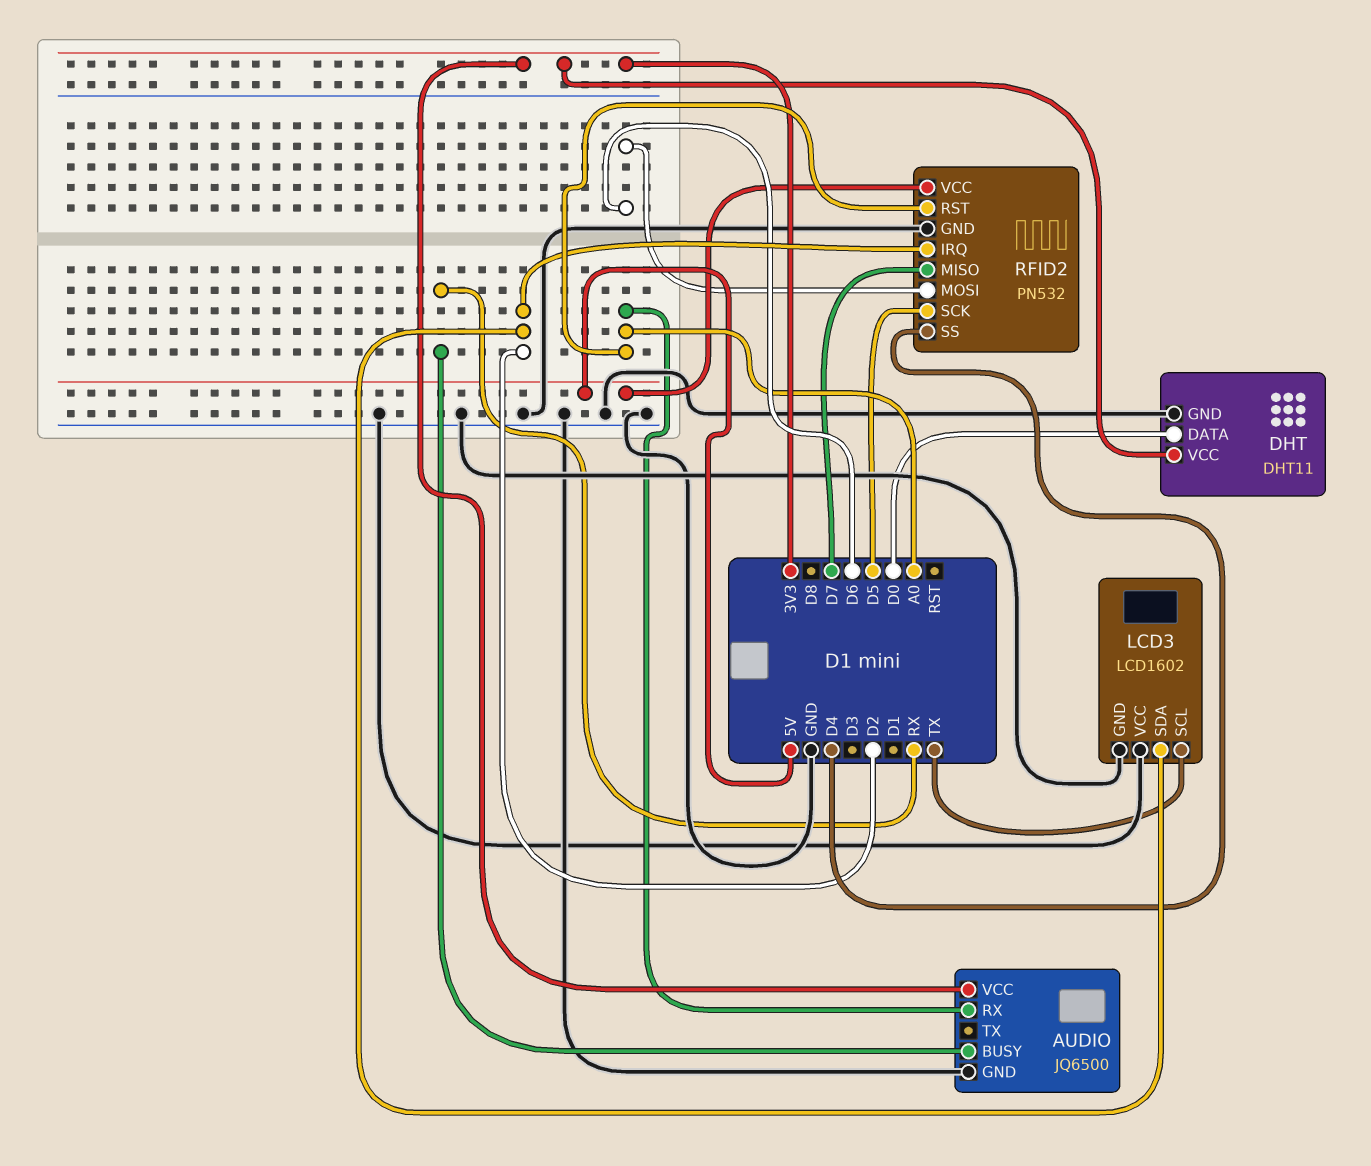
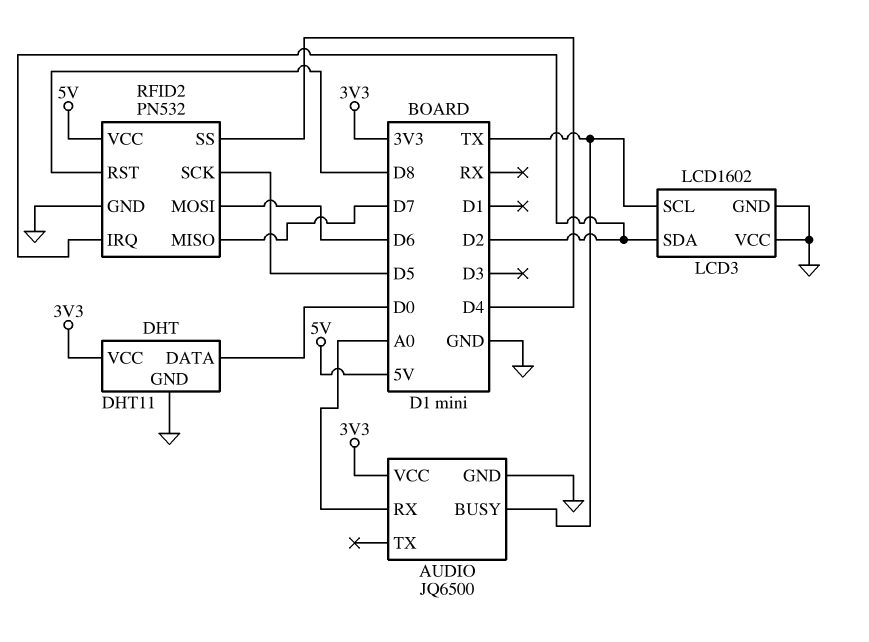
AUDIO pin BUSY: RX -> TX
RFID2 pin RST: A0 -> D8

